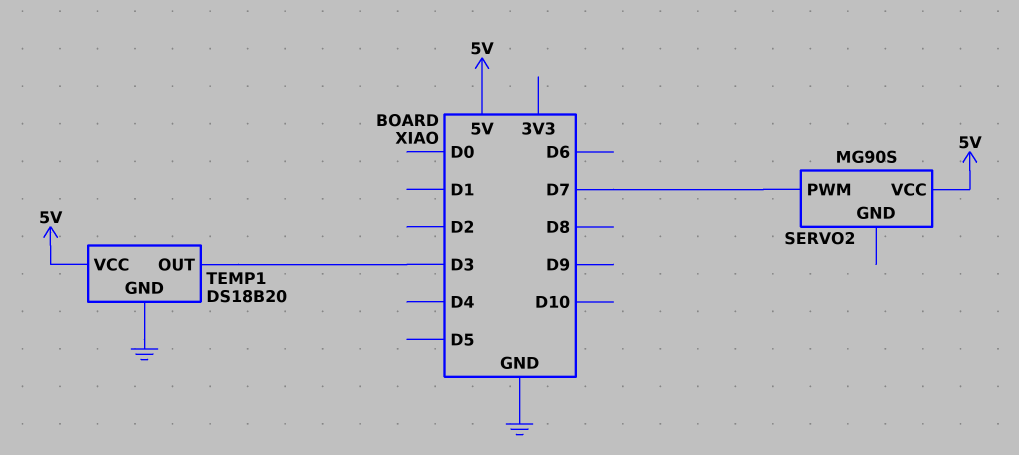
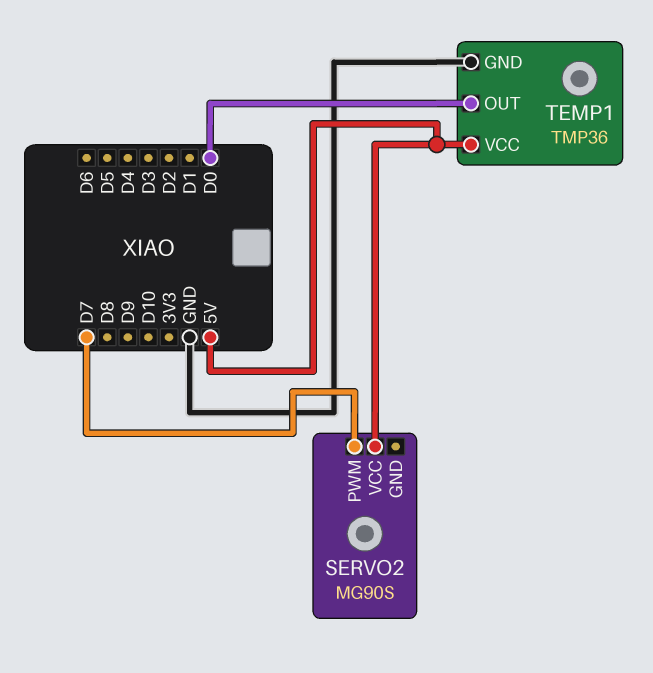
TEMP1: DS18B20 -> TMP36
TEMP1 pin OUT: D3 -> D0

